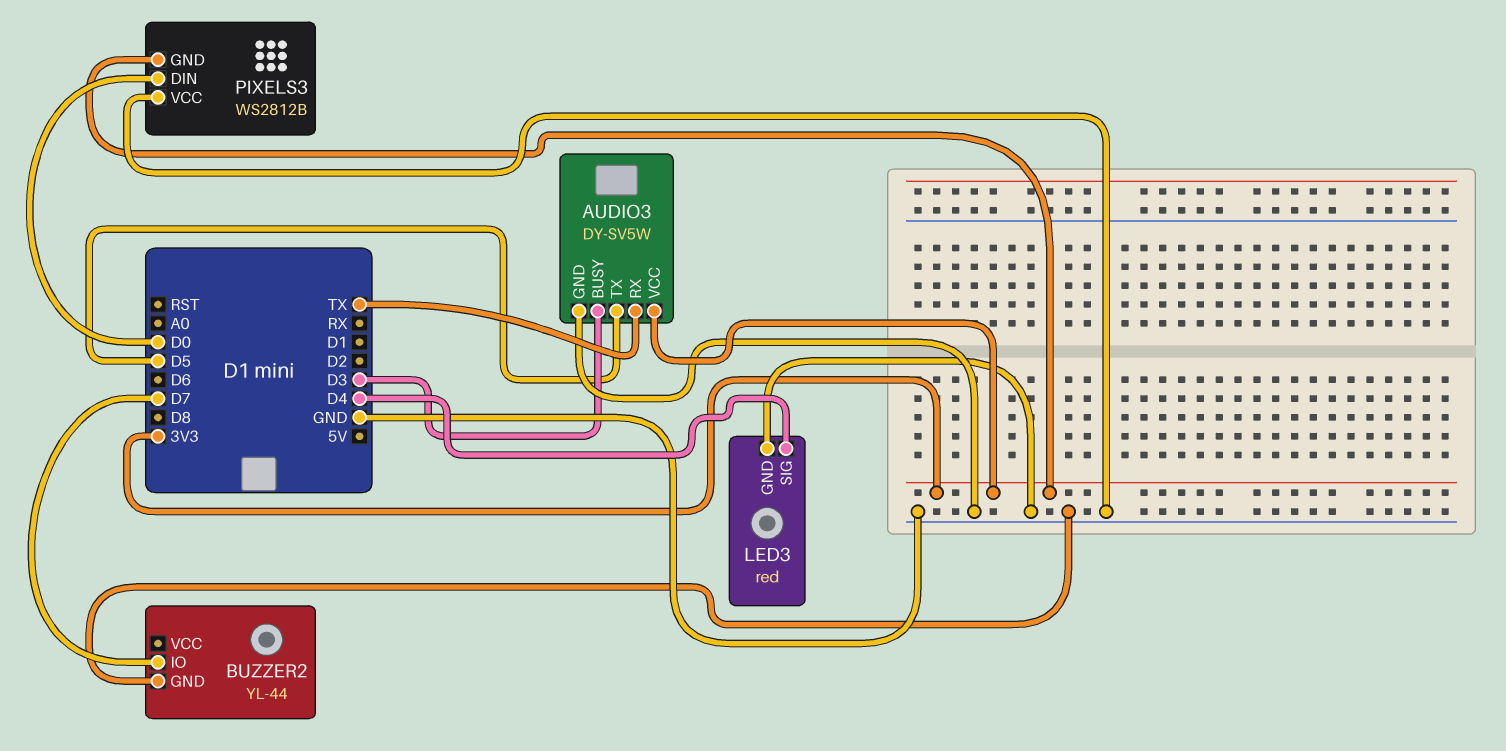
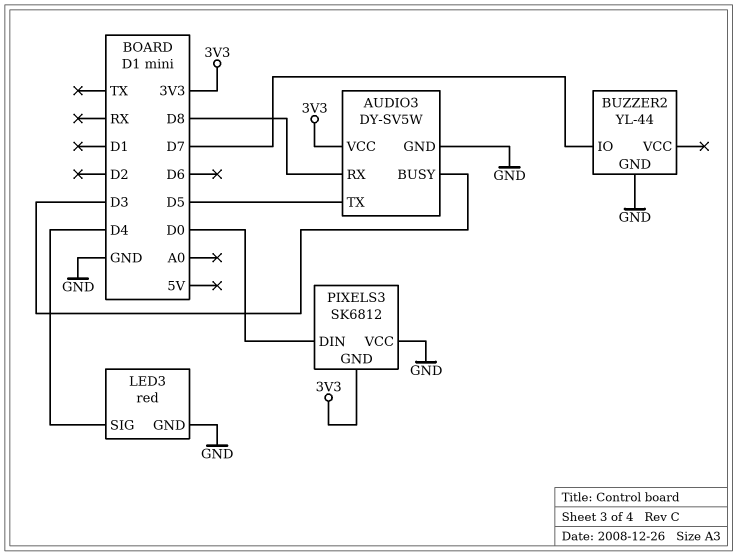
AUDIO3 pin RX: TX -> D8
PIXELS3: WS2812B -> SK6812

